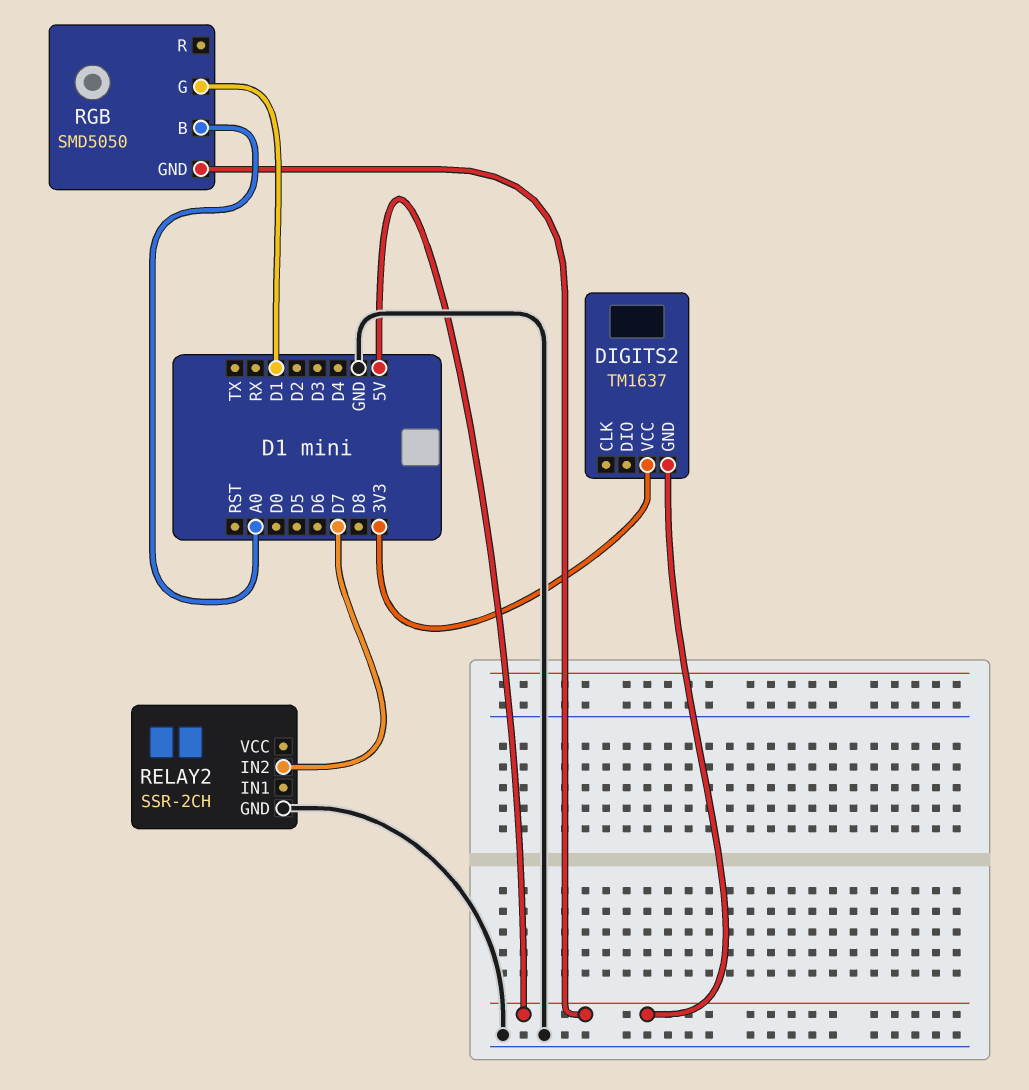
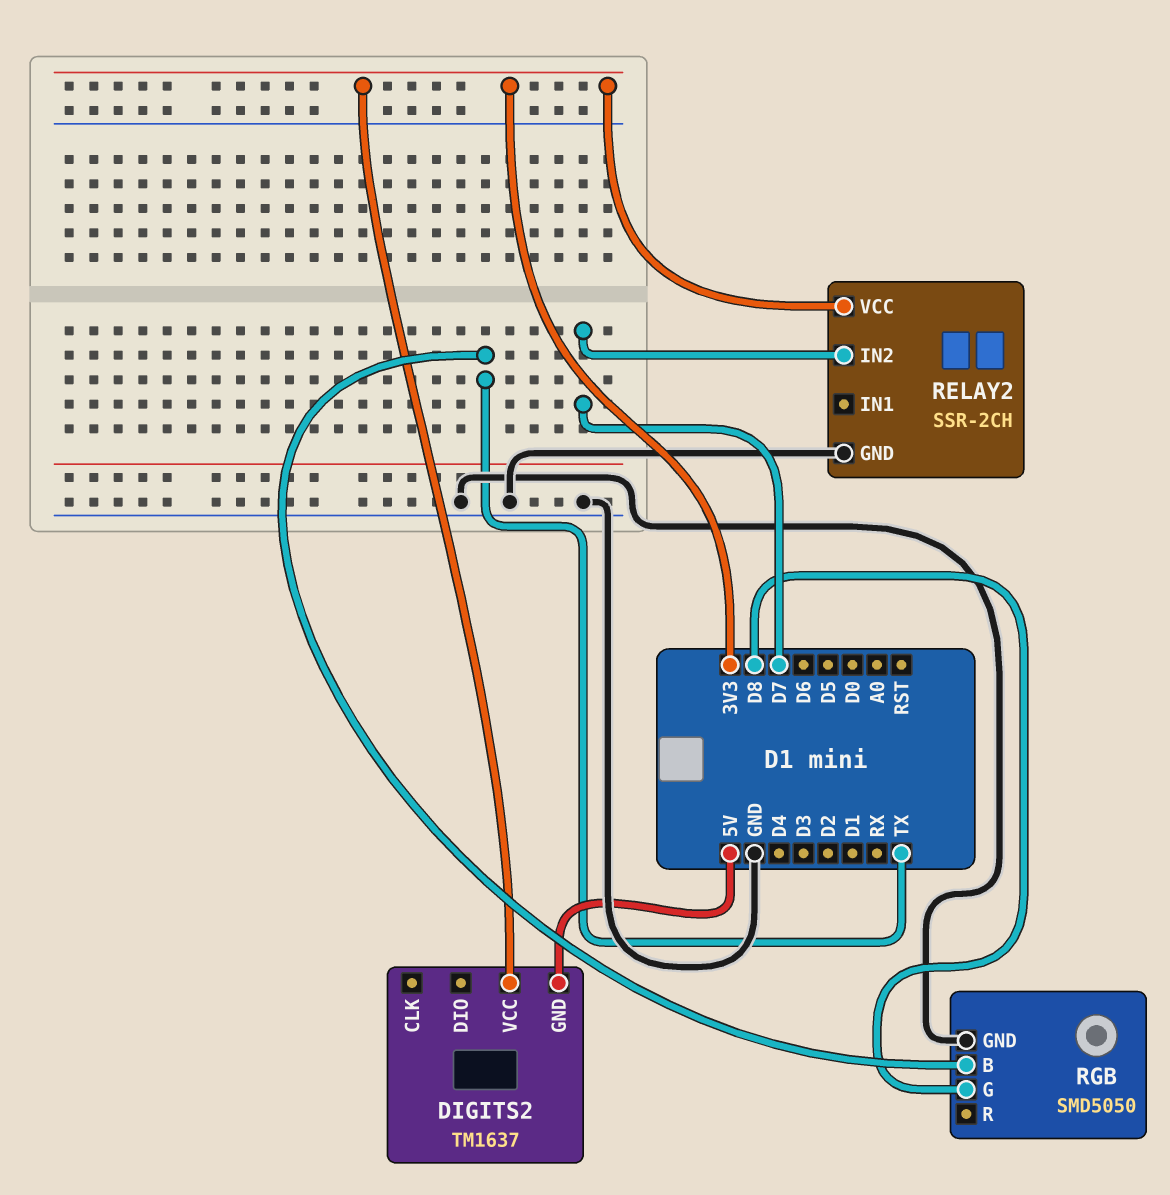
RELAY2 pin VCC: none -> 3V3
RGB pin B: A0 -> TX
RGB pin G: D1 -> D8
RGB pin GND: 5V -> GND

